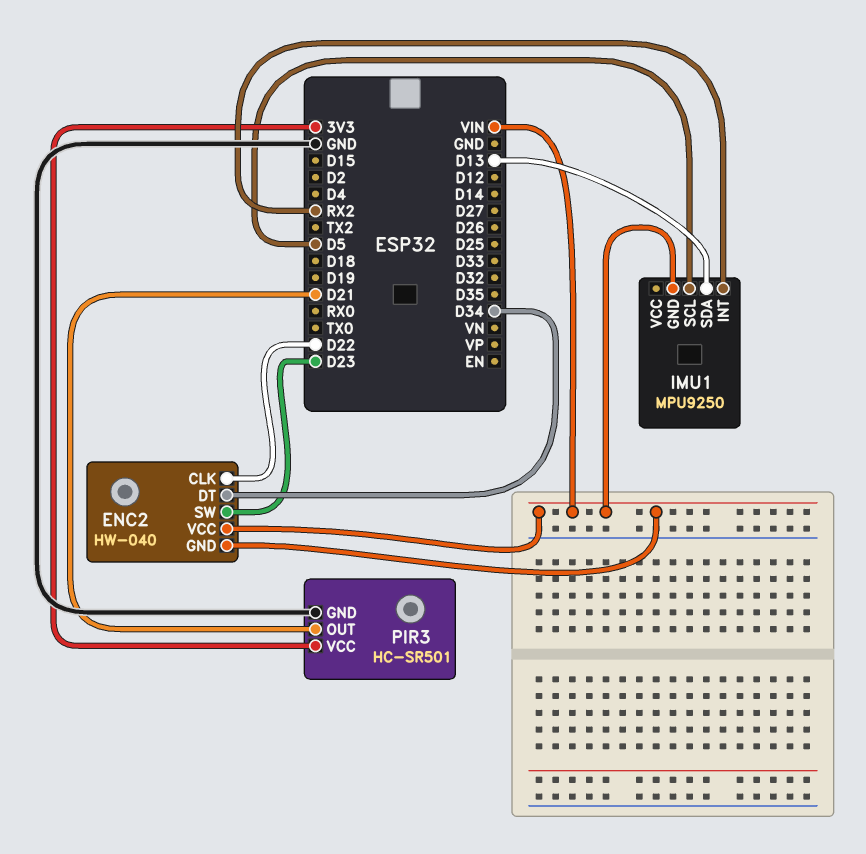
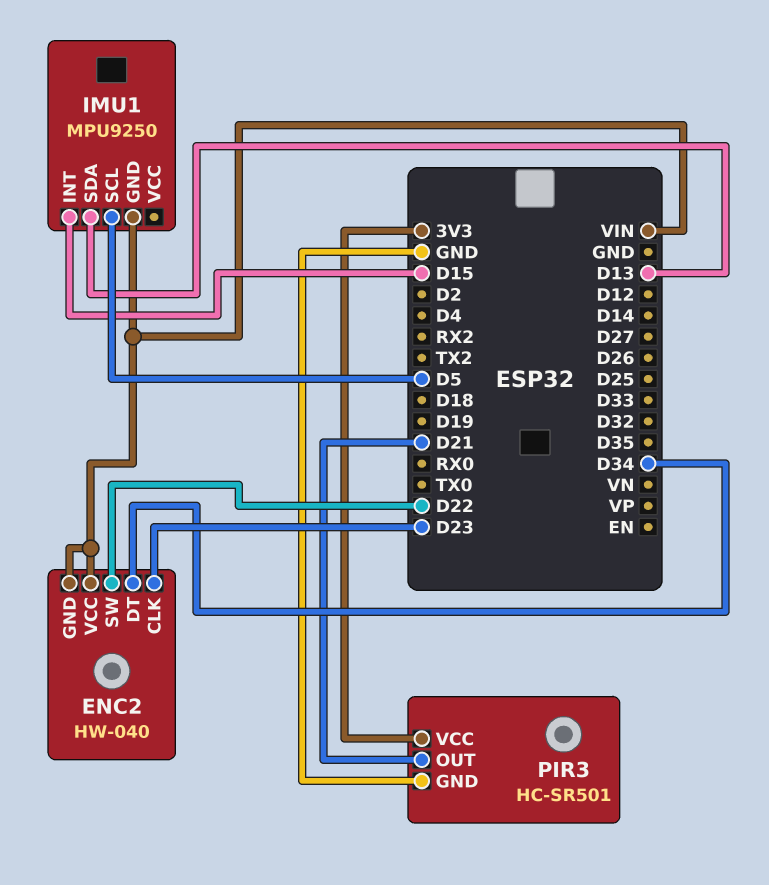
ENC2 pin CLK: D22 -> D23
ENC2 pin SW: D23 -> D22
IMU1 pin INT: RX2 -> D15

